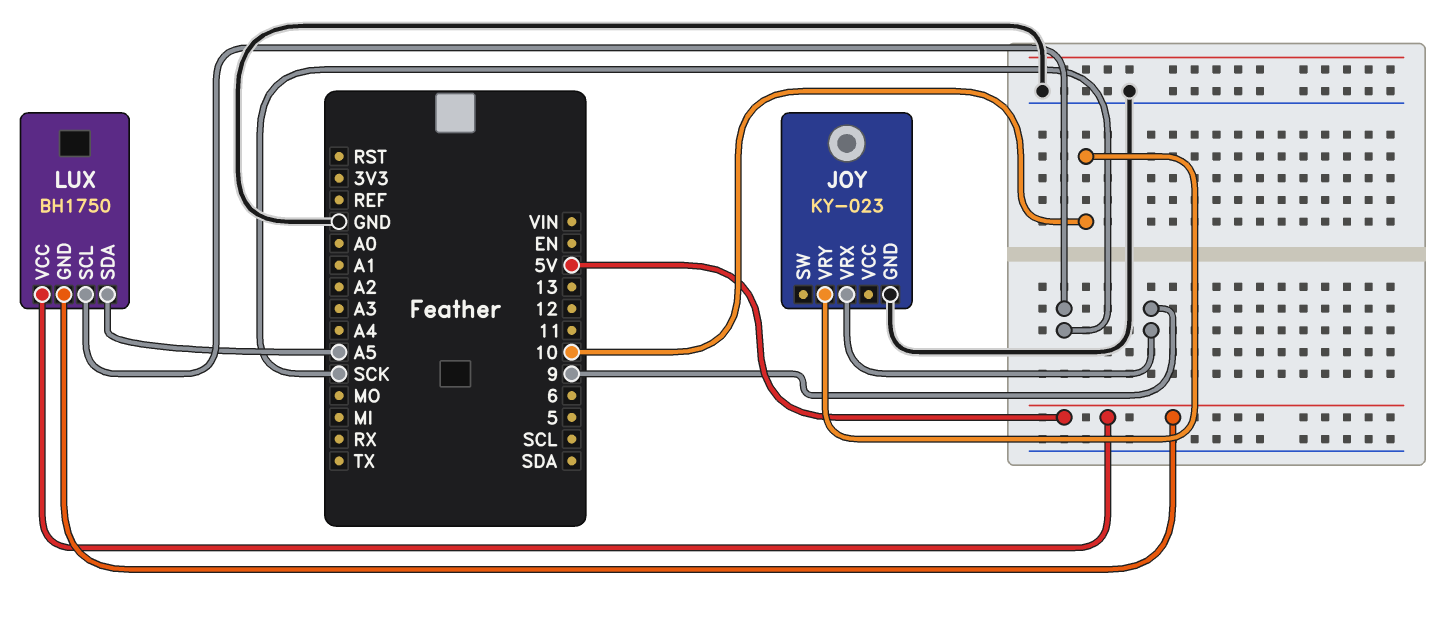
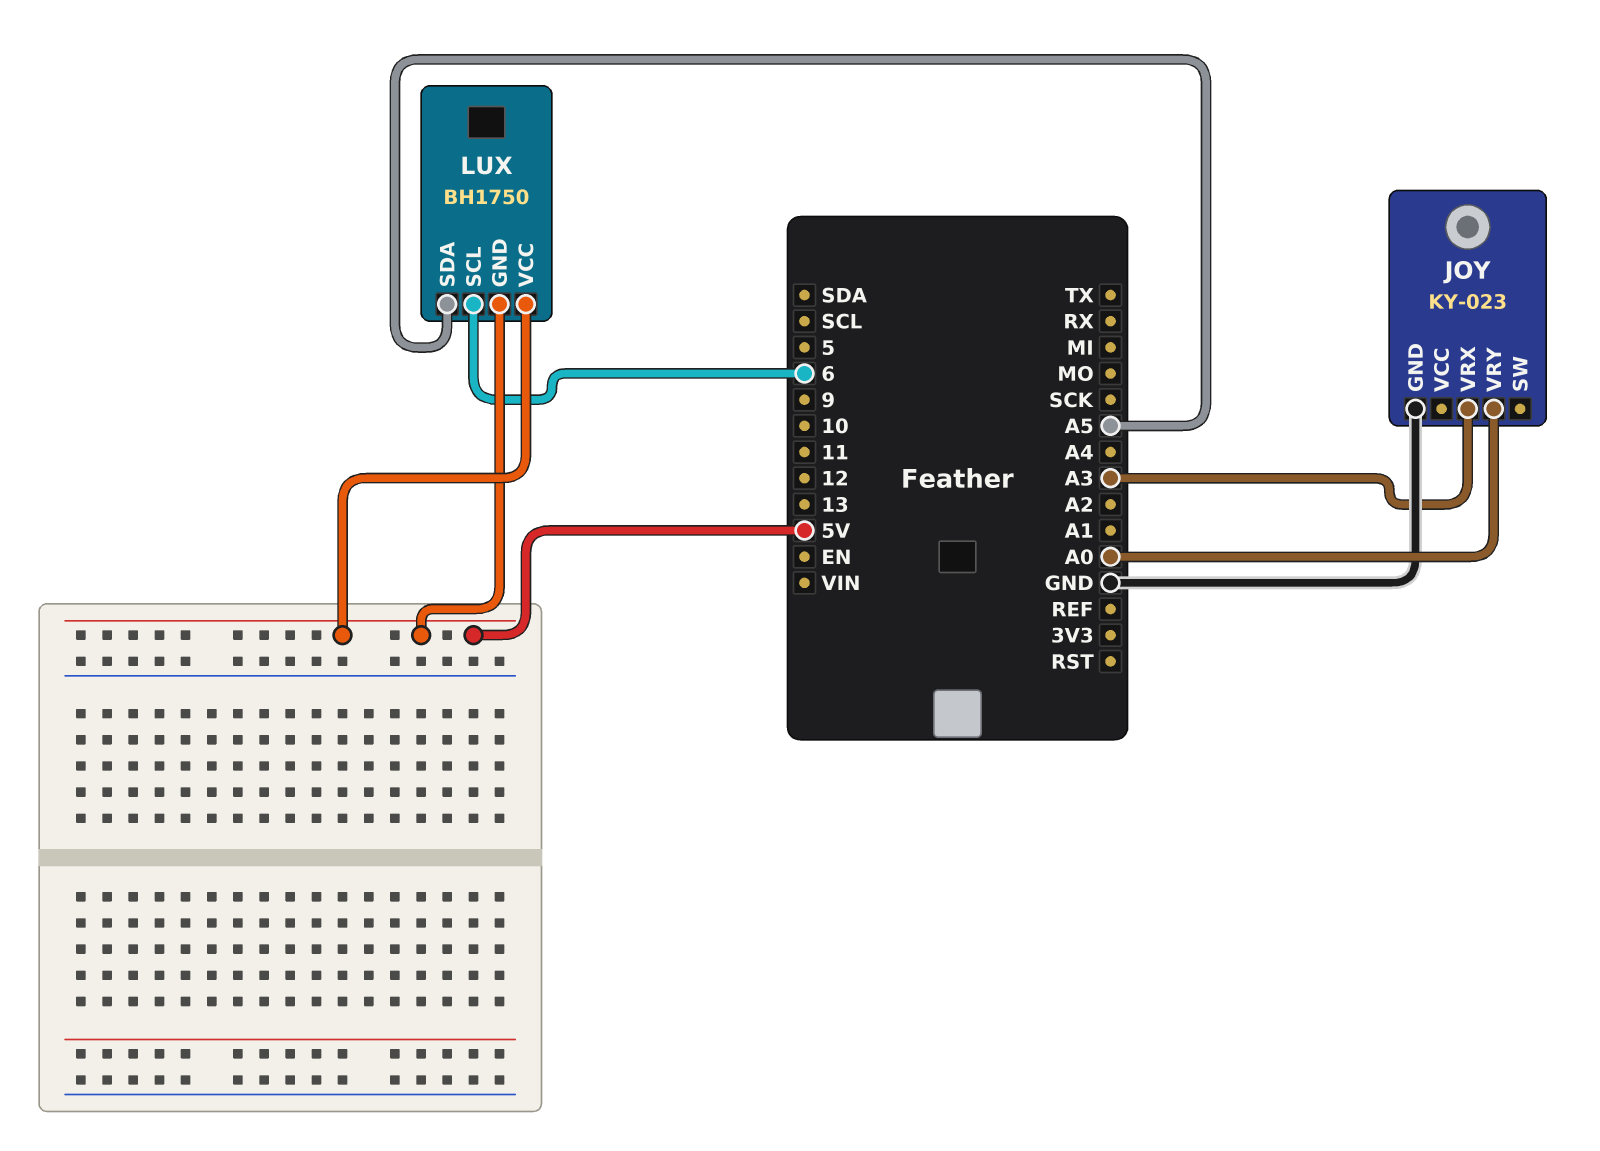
JOY pin VRX: 9 -> A3
JOY pin VRY: 10 -> A0
LUX pin SCL: SCK -> 6

